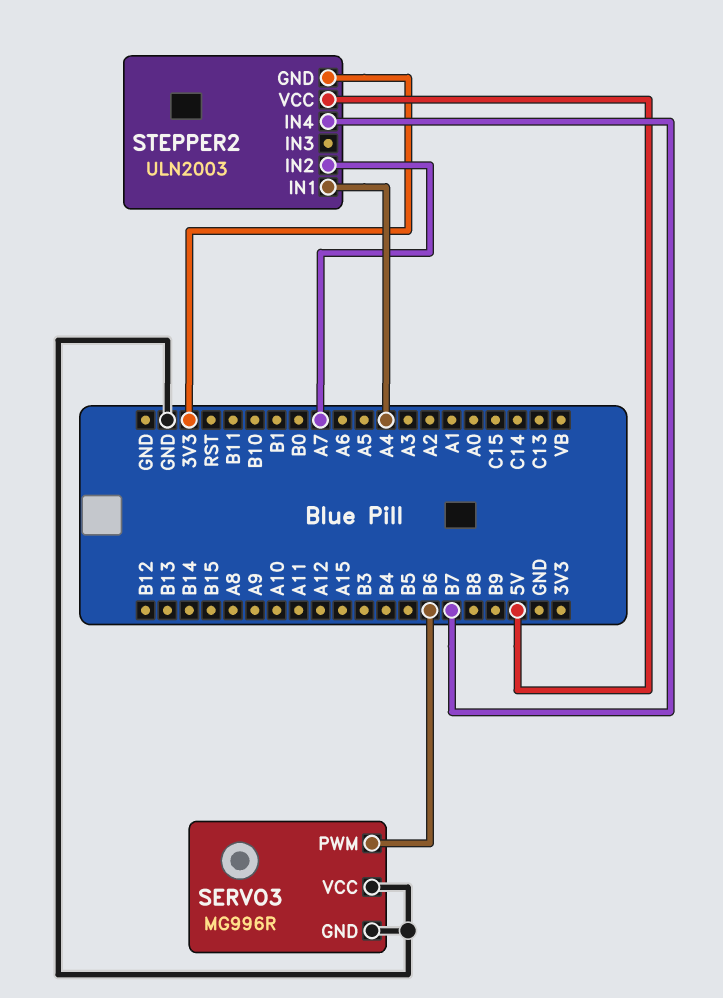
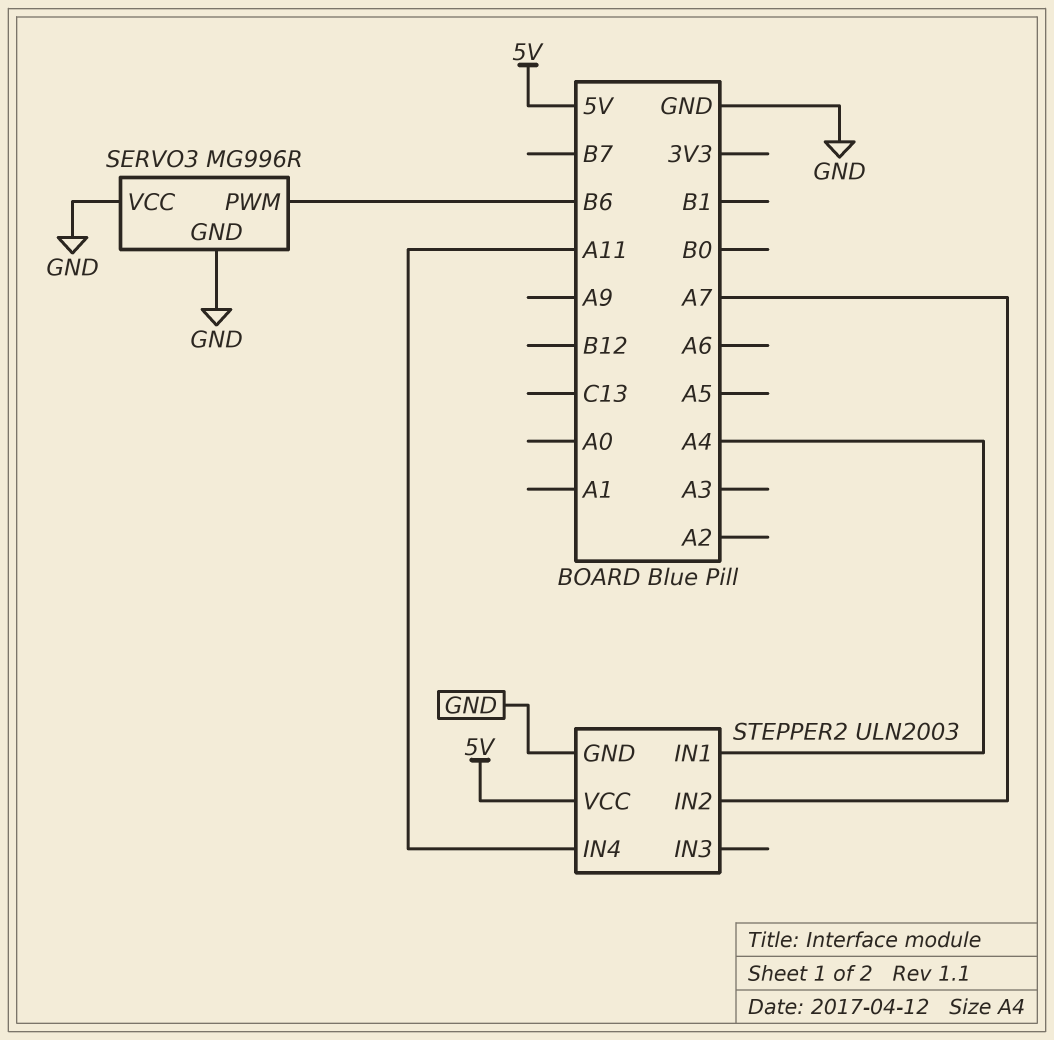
STEPPER2 pin GND: 3V3 -> GND
STEPPER2 pin IN4: B7 -> A11

